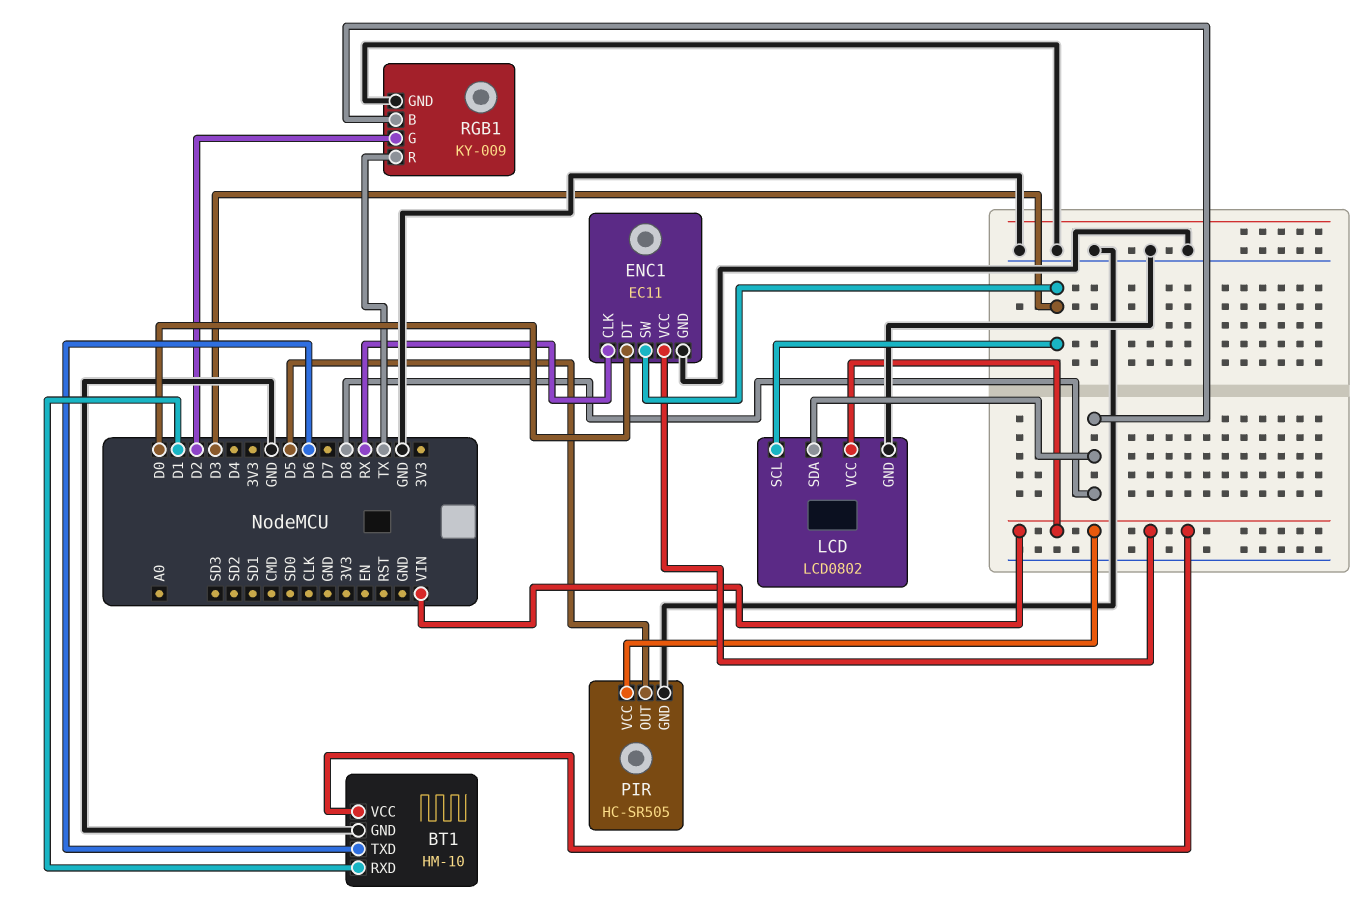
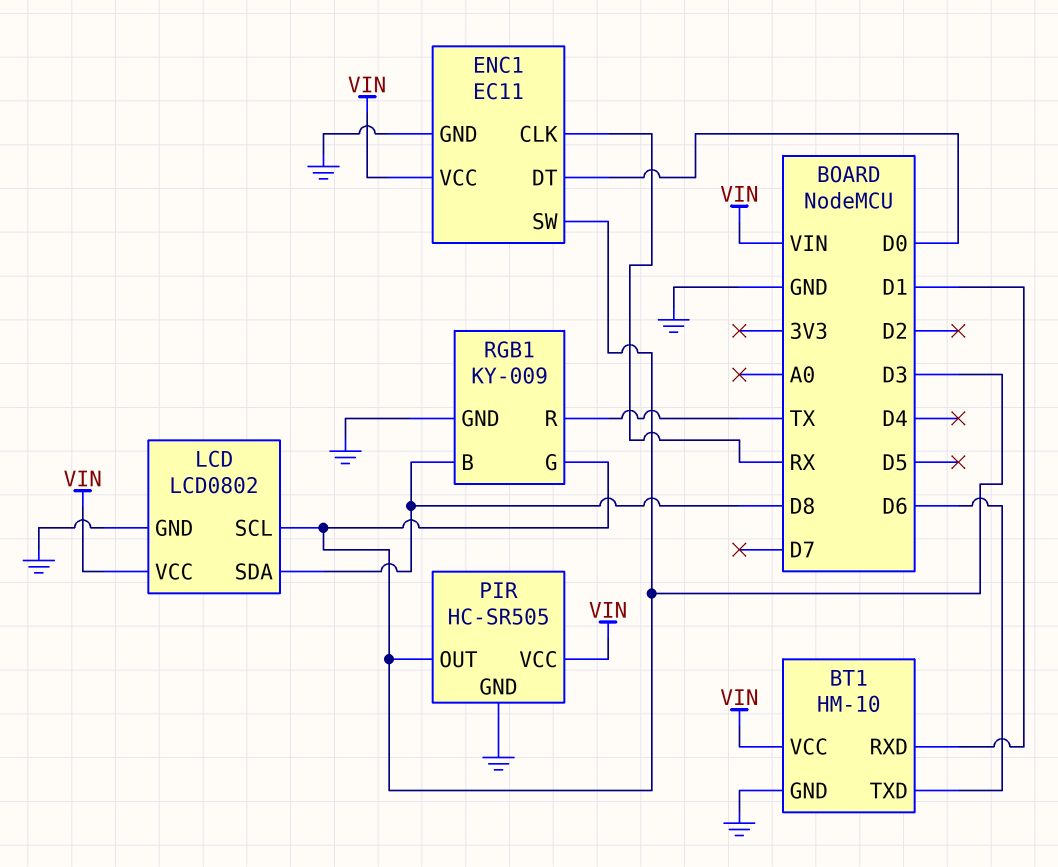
PIR pin OUT: D5 -> D3
RGB1 pin G: D2 -> D3

